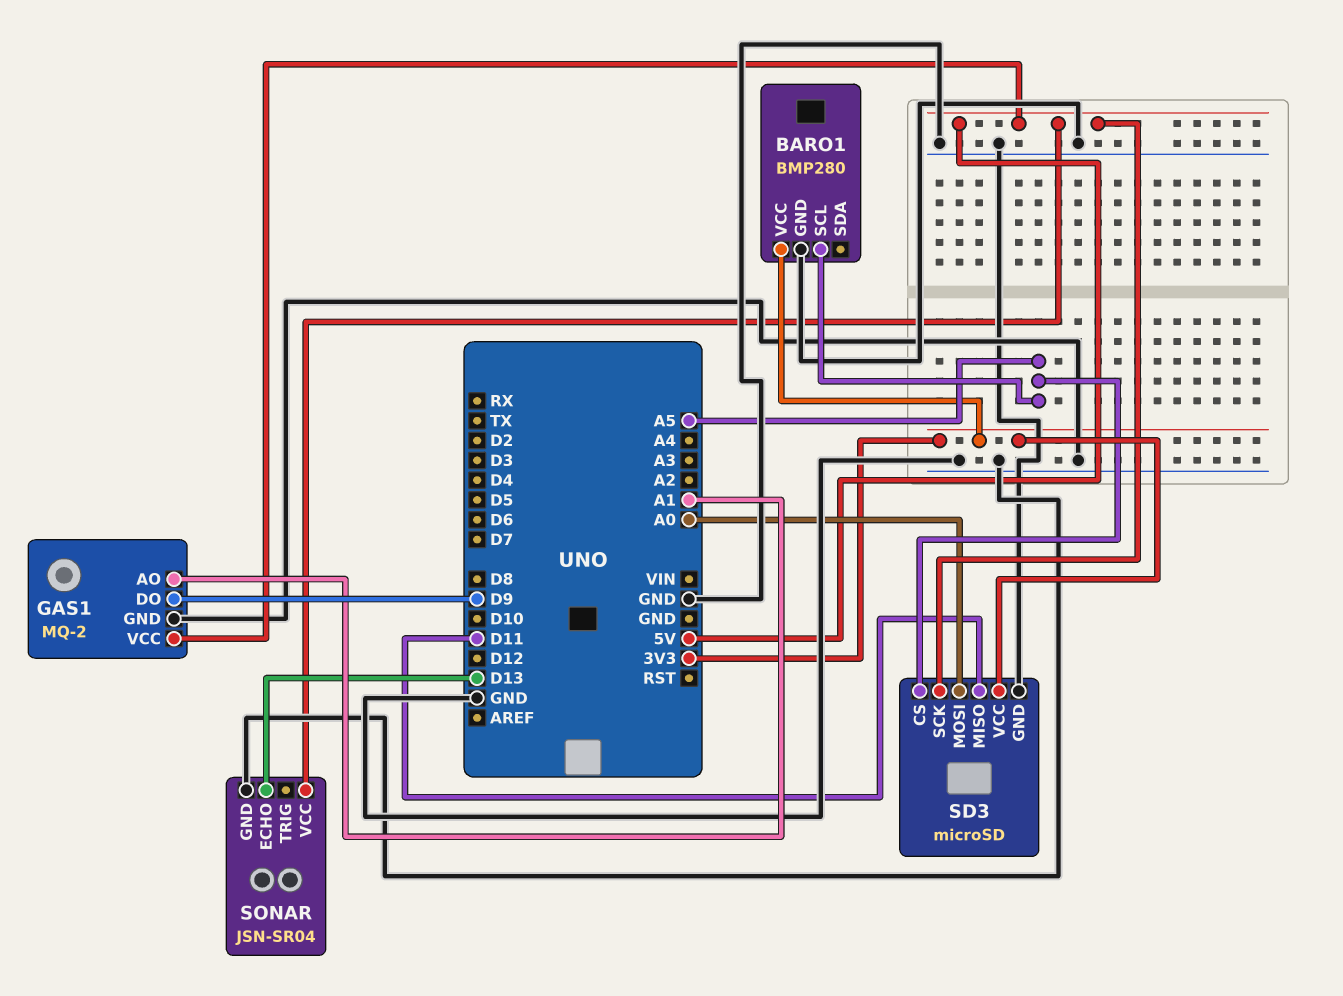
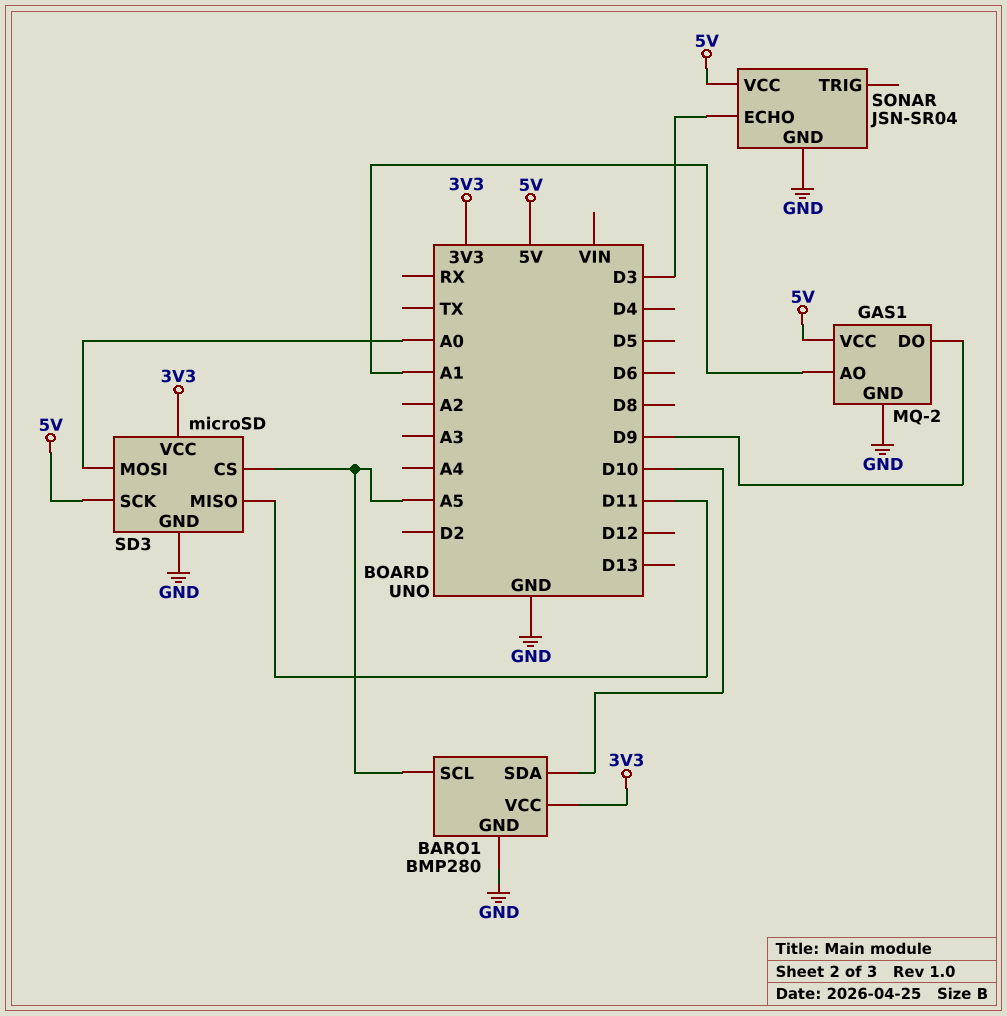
BARO1 pin SDA: none -> D10
SONAR pin ECHO: D13 -> D3

